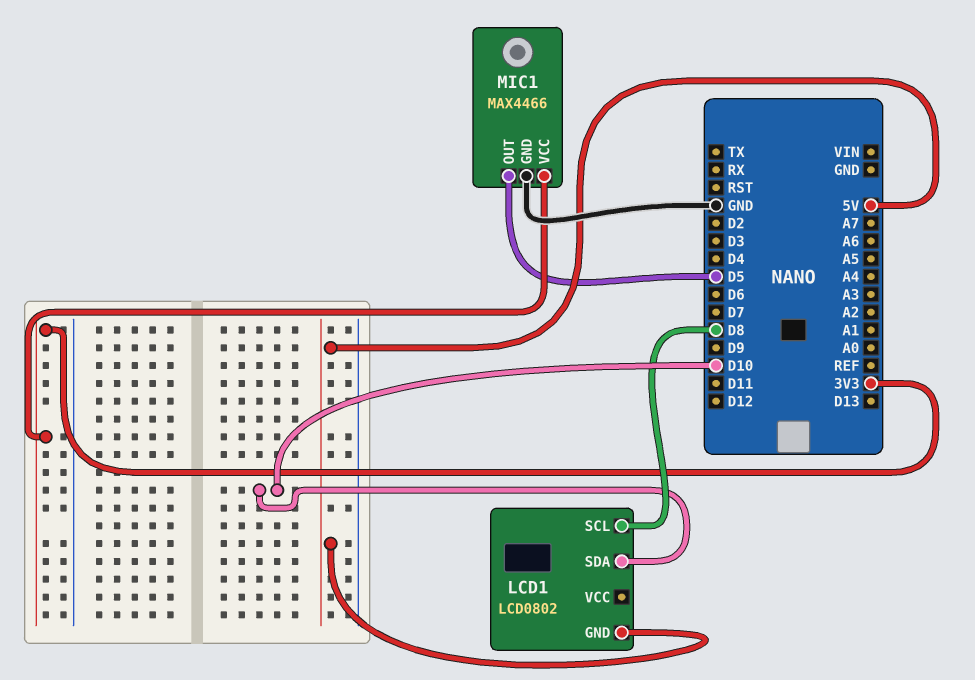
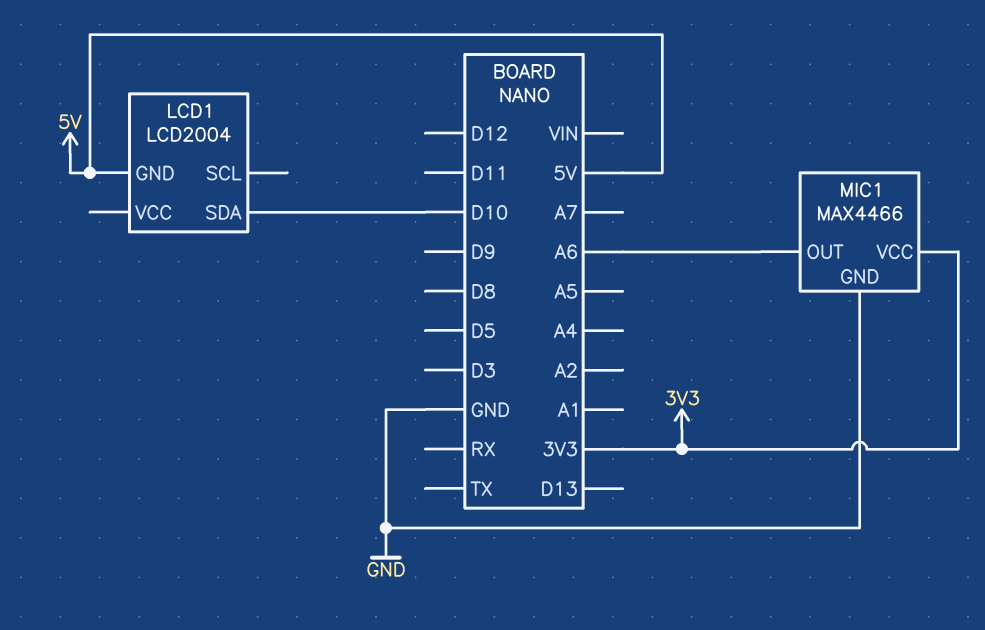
LCD1: LCD0802 -> LCD2004
LCD1 pin SCL: D8 -> none
MIC1 pin OUT: D5 -> A6

